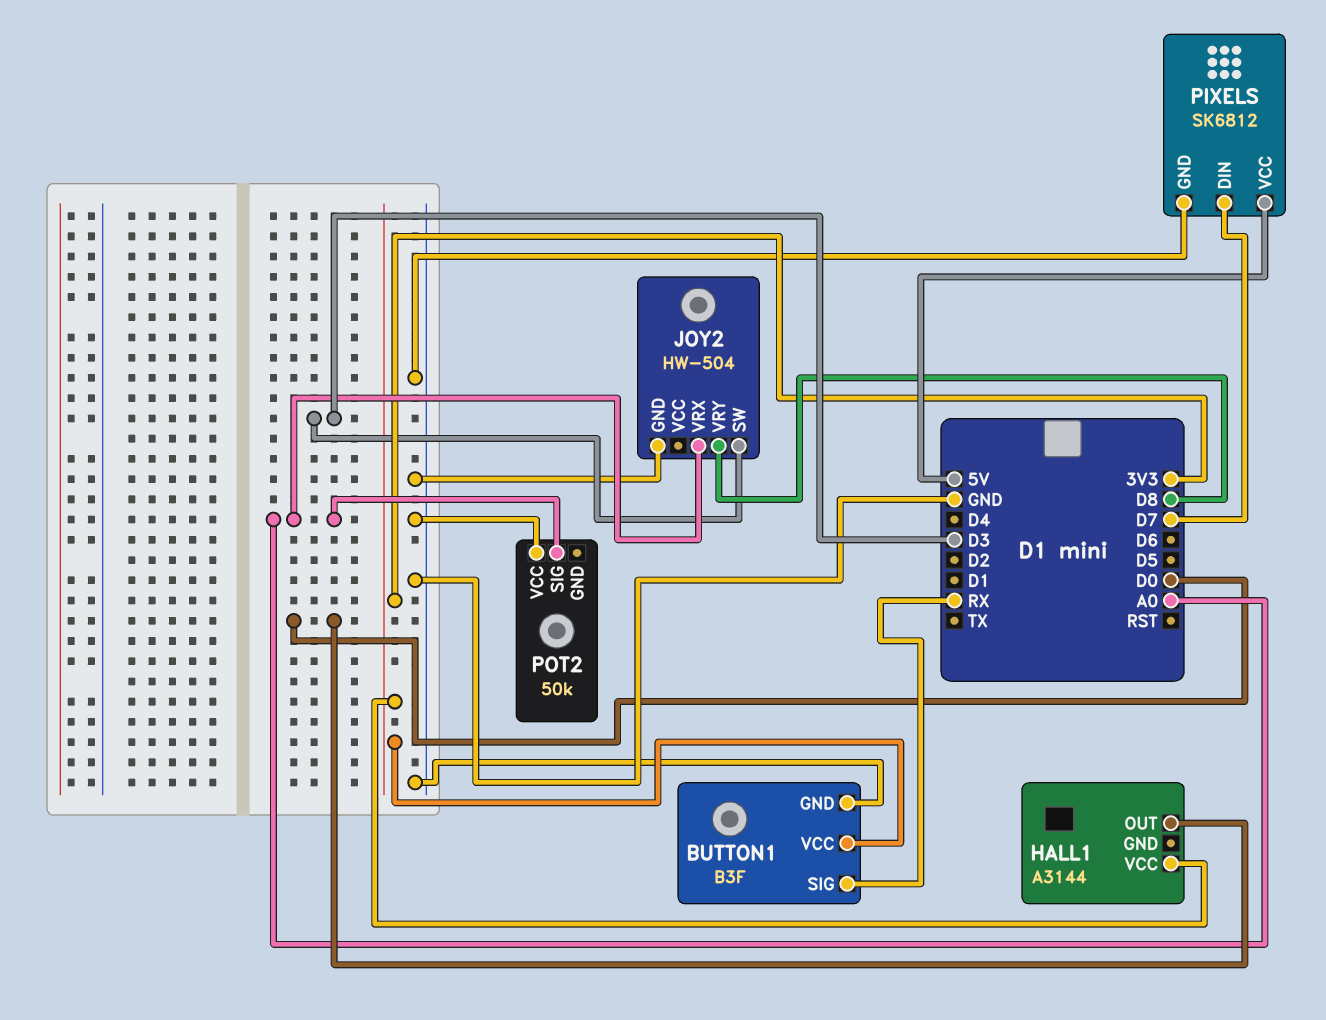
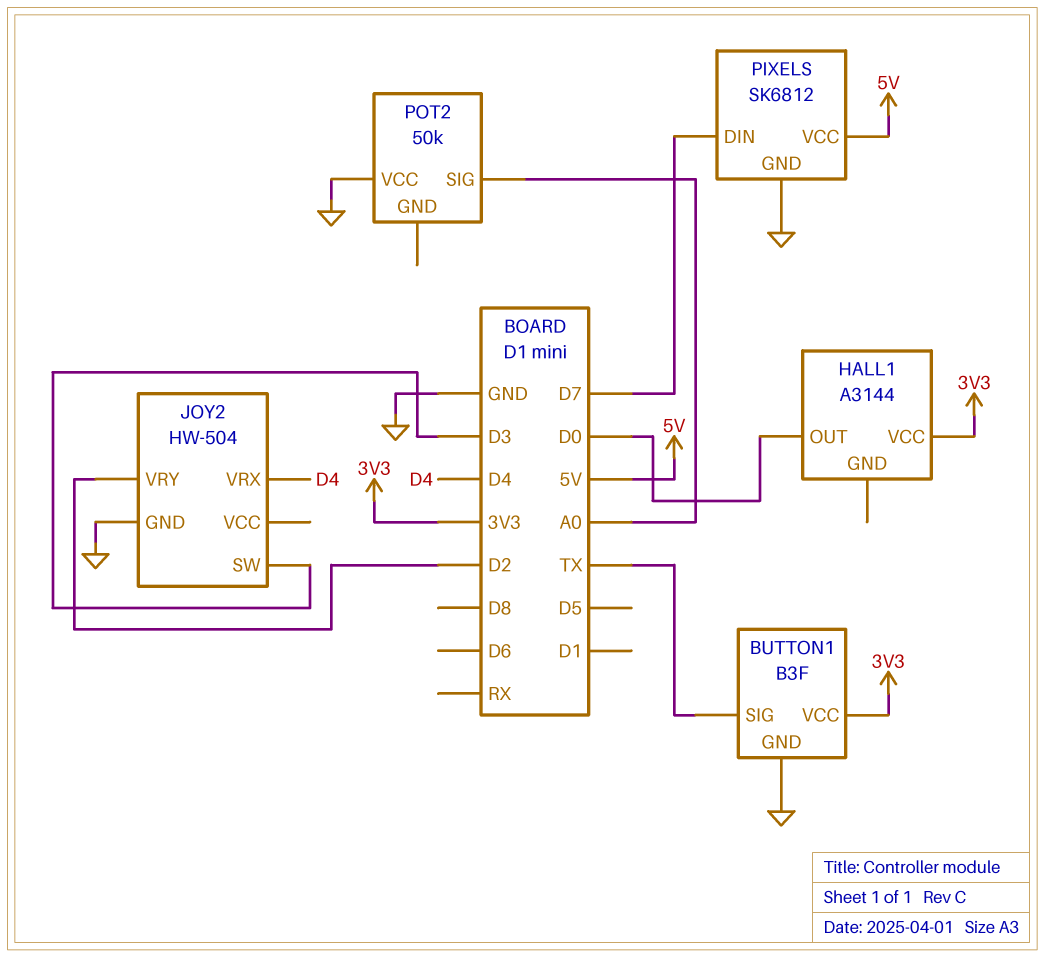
BUTTON1 pin SIG: RX -> TX
JOY2 pin VRX: A0 -> D4
JOY2 pin VRY: D8 -> D2

